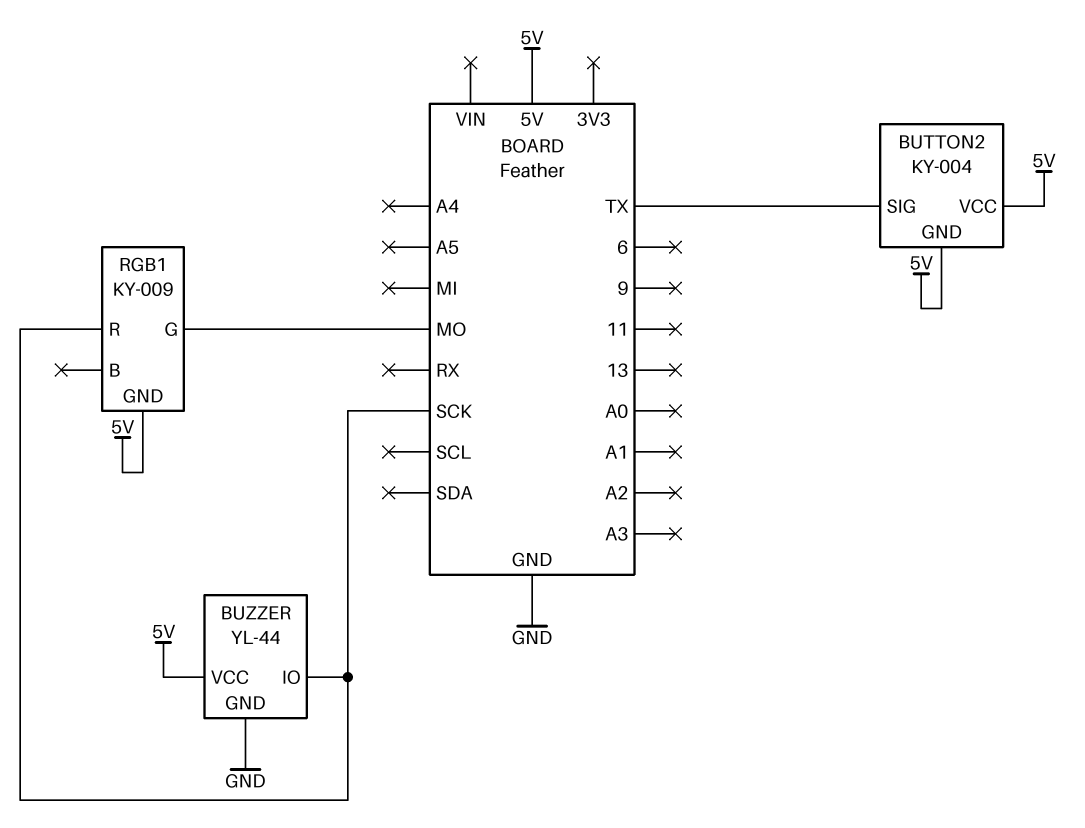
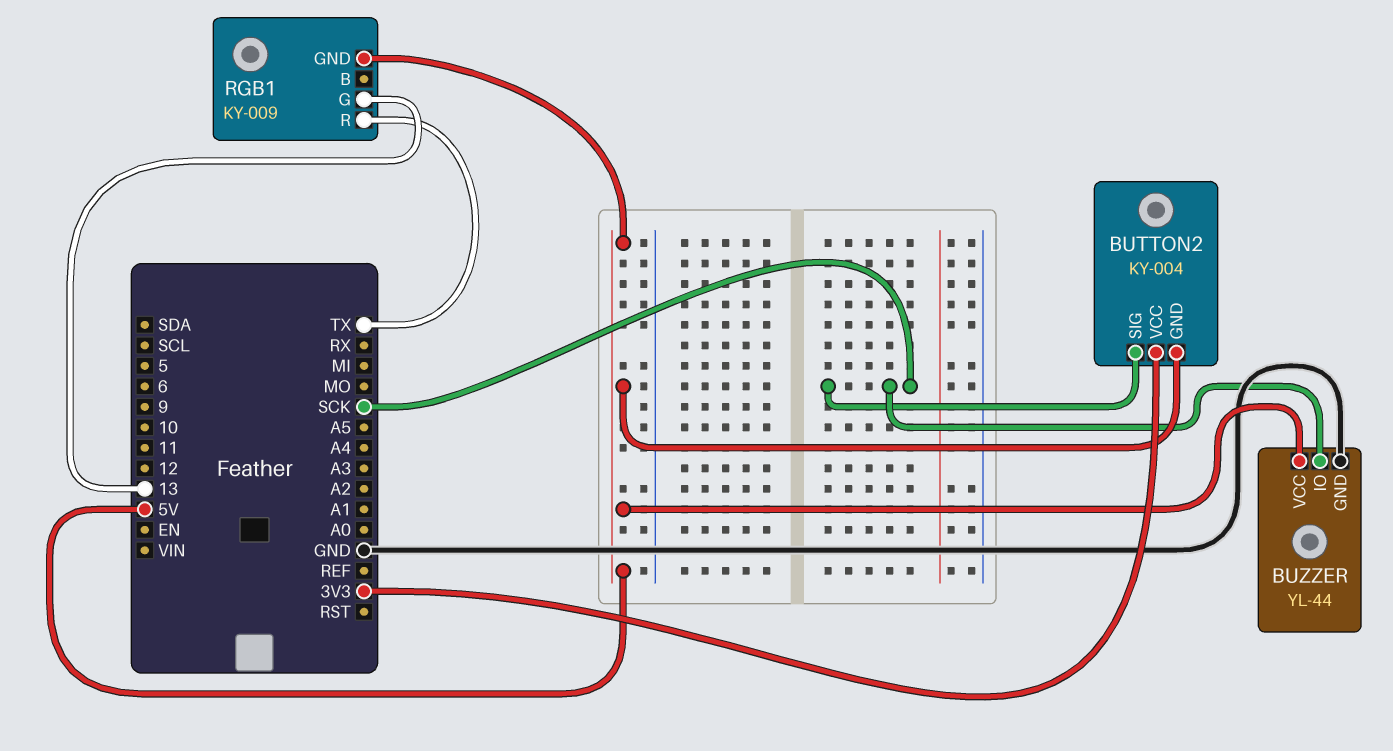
BUTTON2 pin SIG: TX -> SCK
BUTTON2 pin VCC: 5V -> 3V3
RGB1 pin G: MO -> 13
RGB1 pin R: SCK -> TX

